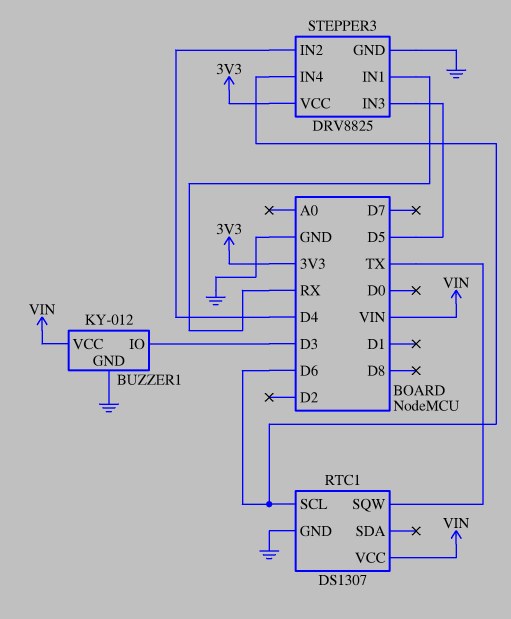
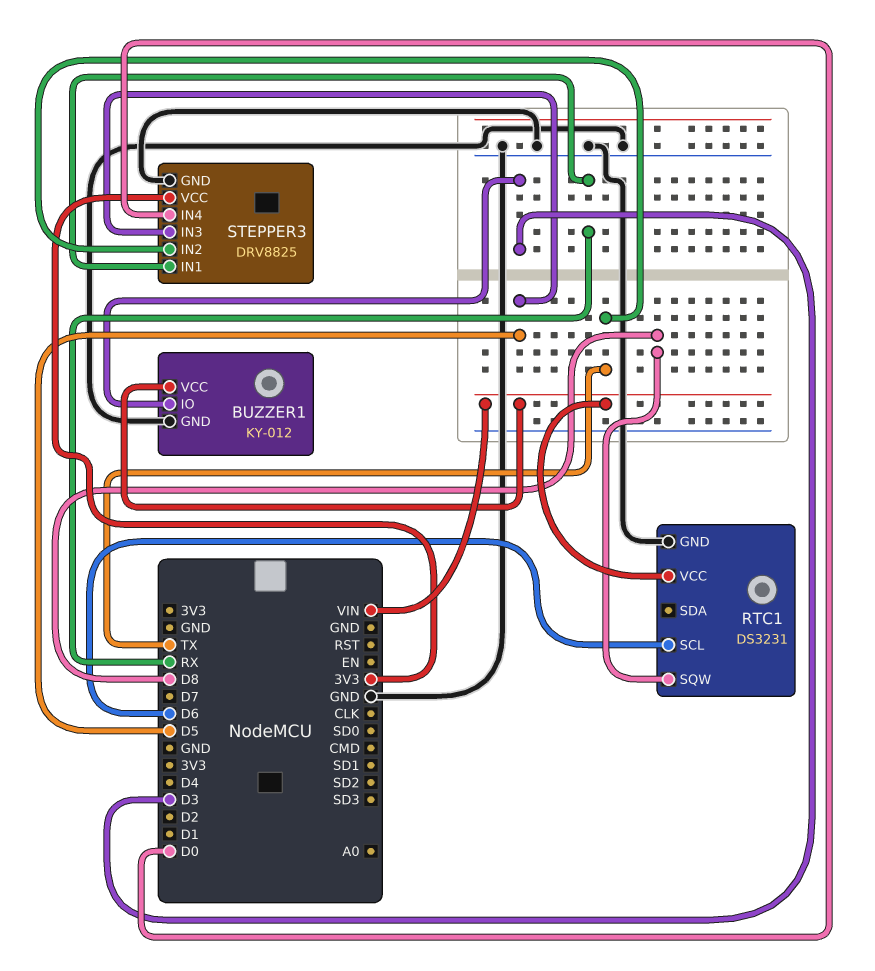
RTC1: DS1307 -> DS3231
RTC1 pin SQW: TX -> D8
STEPPER3 pin IN2: D4 -> TX
STEPPER3 pin IN4: D6 -> D0

